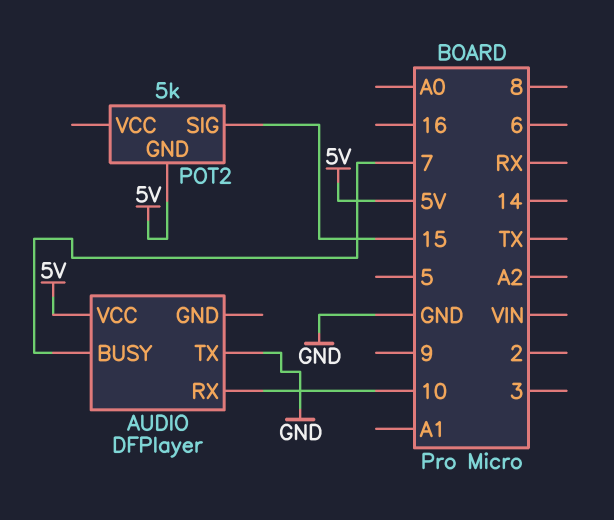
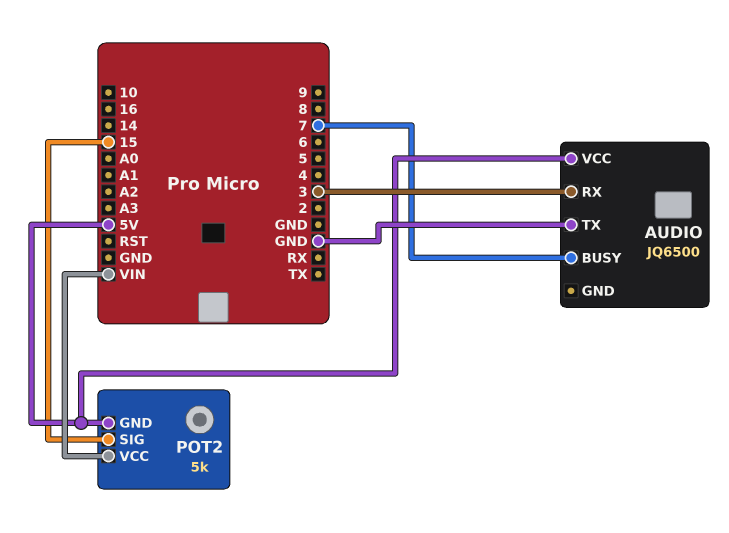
AUDIO: DFPlayer -> JQ6500
AUDIO pin RX: 10 -> 3
POT2 pin VCC: none -> VIN

